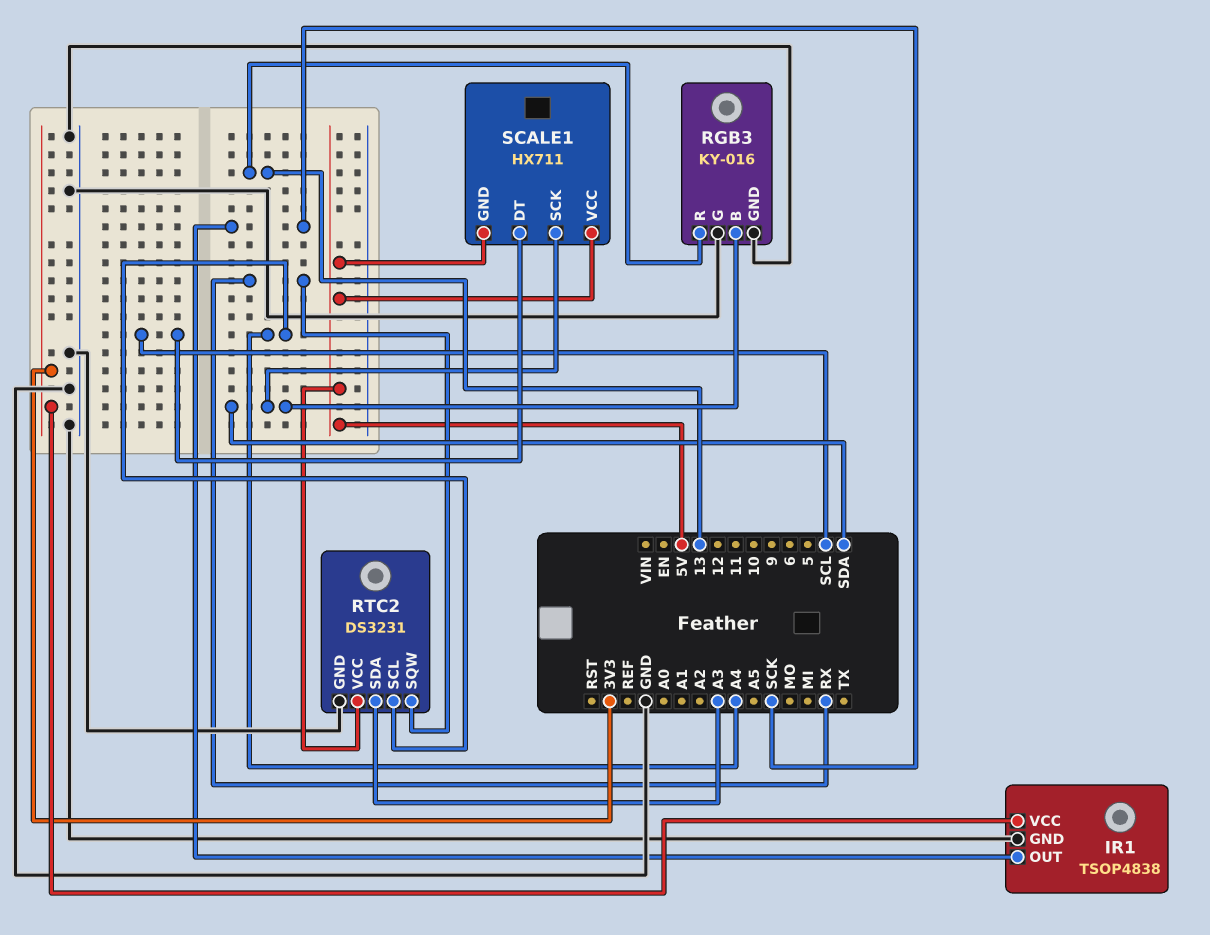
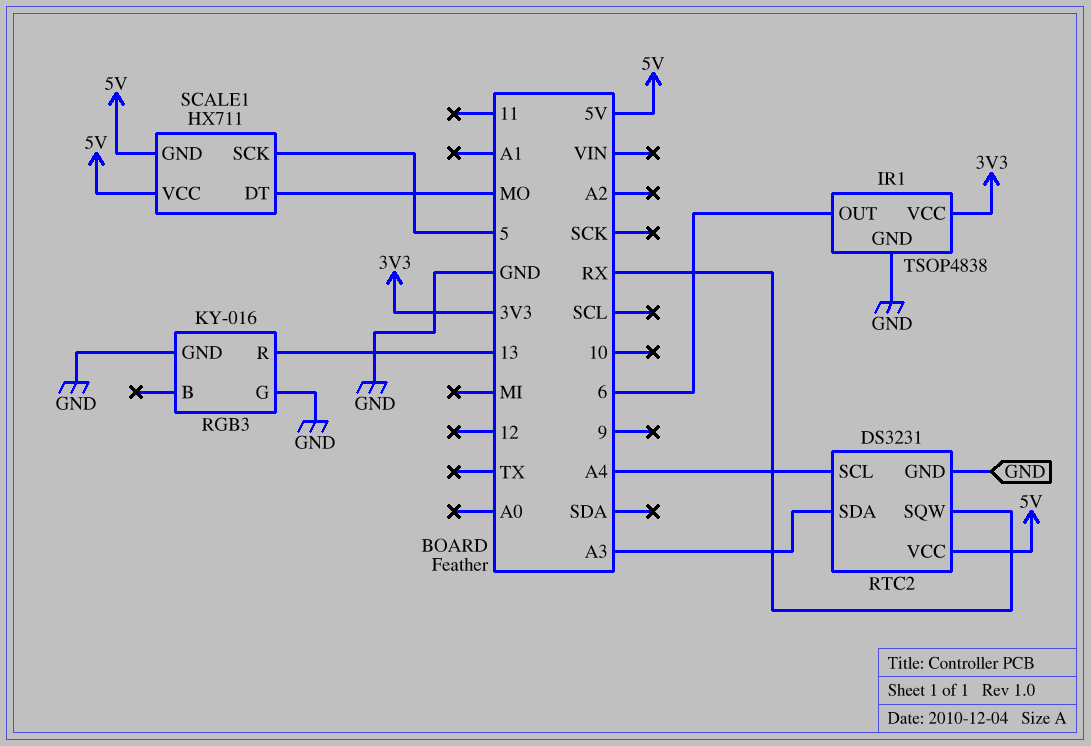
IR1 pin OUT: SCK -> 6
RGB3 pin B: SDA -> none
SCALE1 pin DT: SCL -> MO
SCALE1 pin SCK: SDA -> 5

